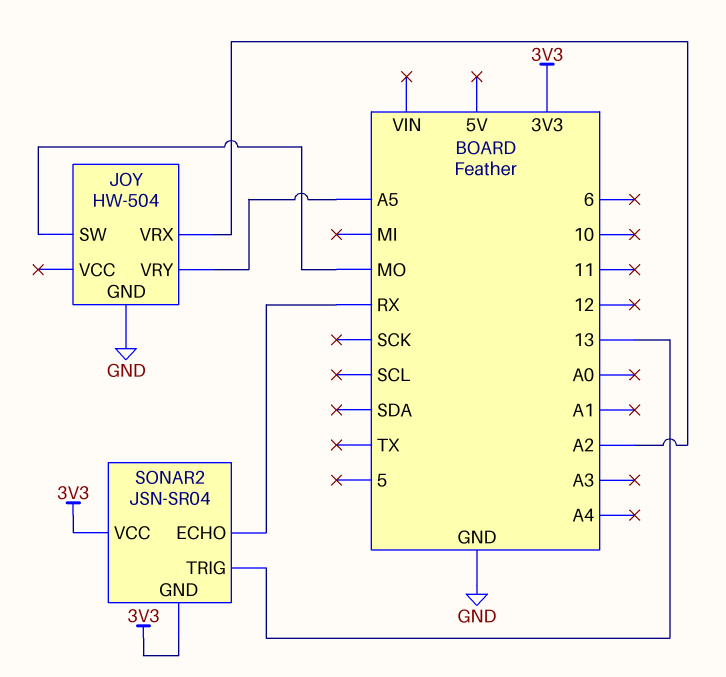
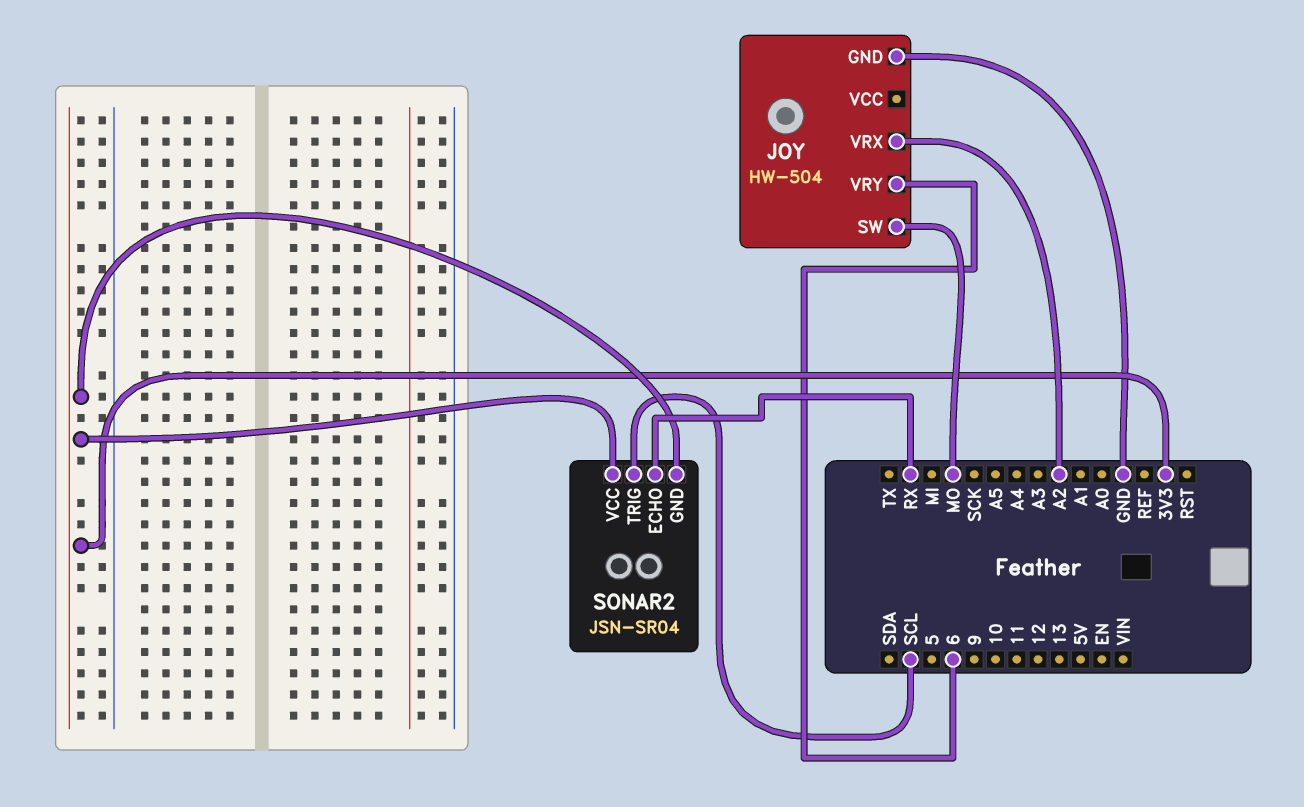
JOY pin VRY: A5 -> 6
SONAR2 pin TRIG: 13 -> SCL

